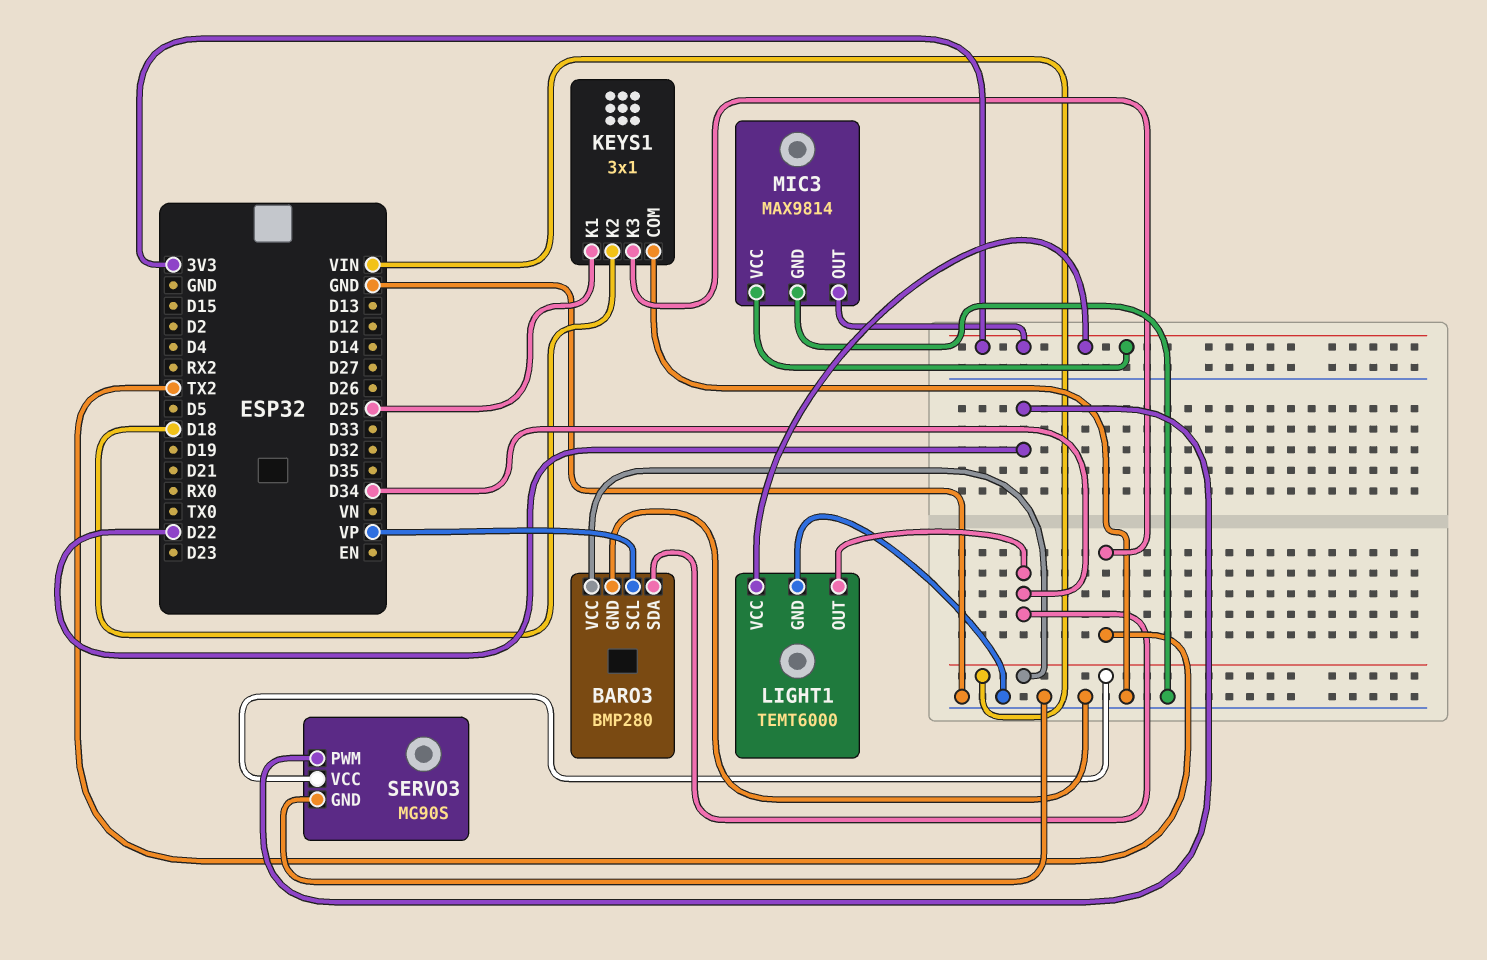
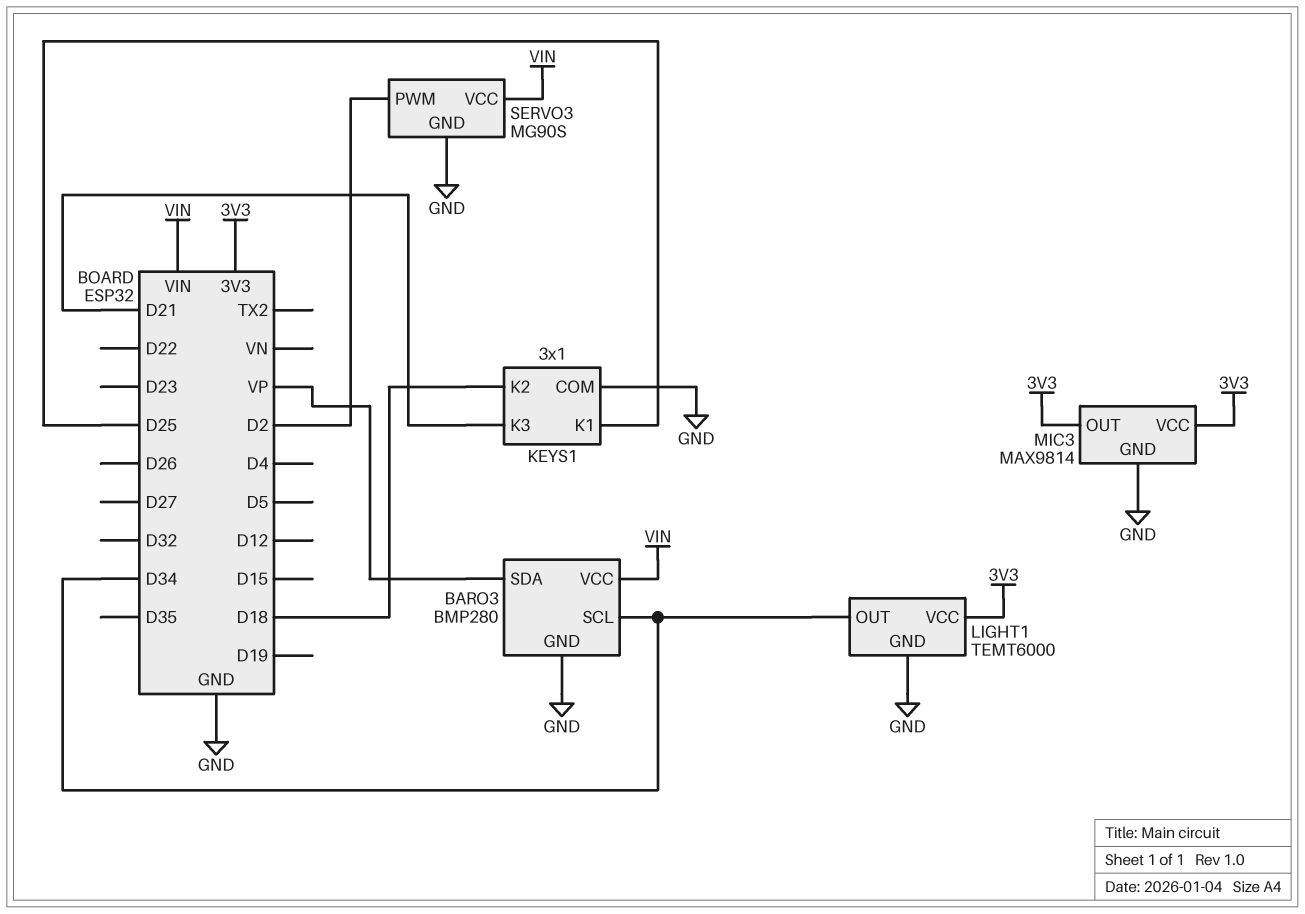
BARO3 pin SCL: VP -> D34
BARO3 pin SDA: D34 -> VP
KEYS1 pin K3: TX2 -> D21
SERVO3 pin PWM: D22 -> D2

